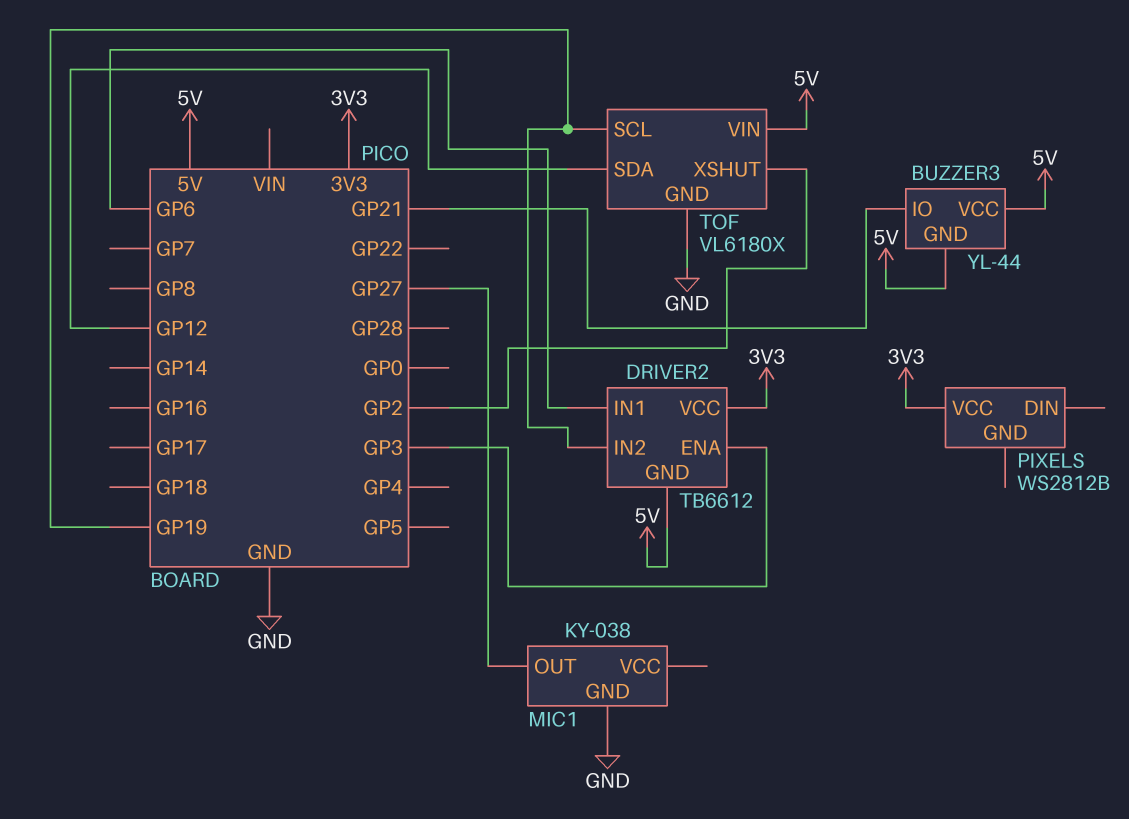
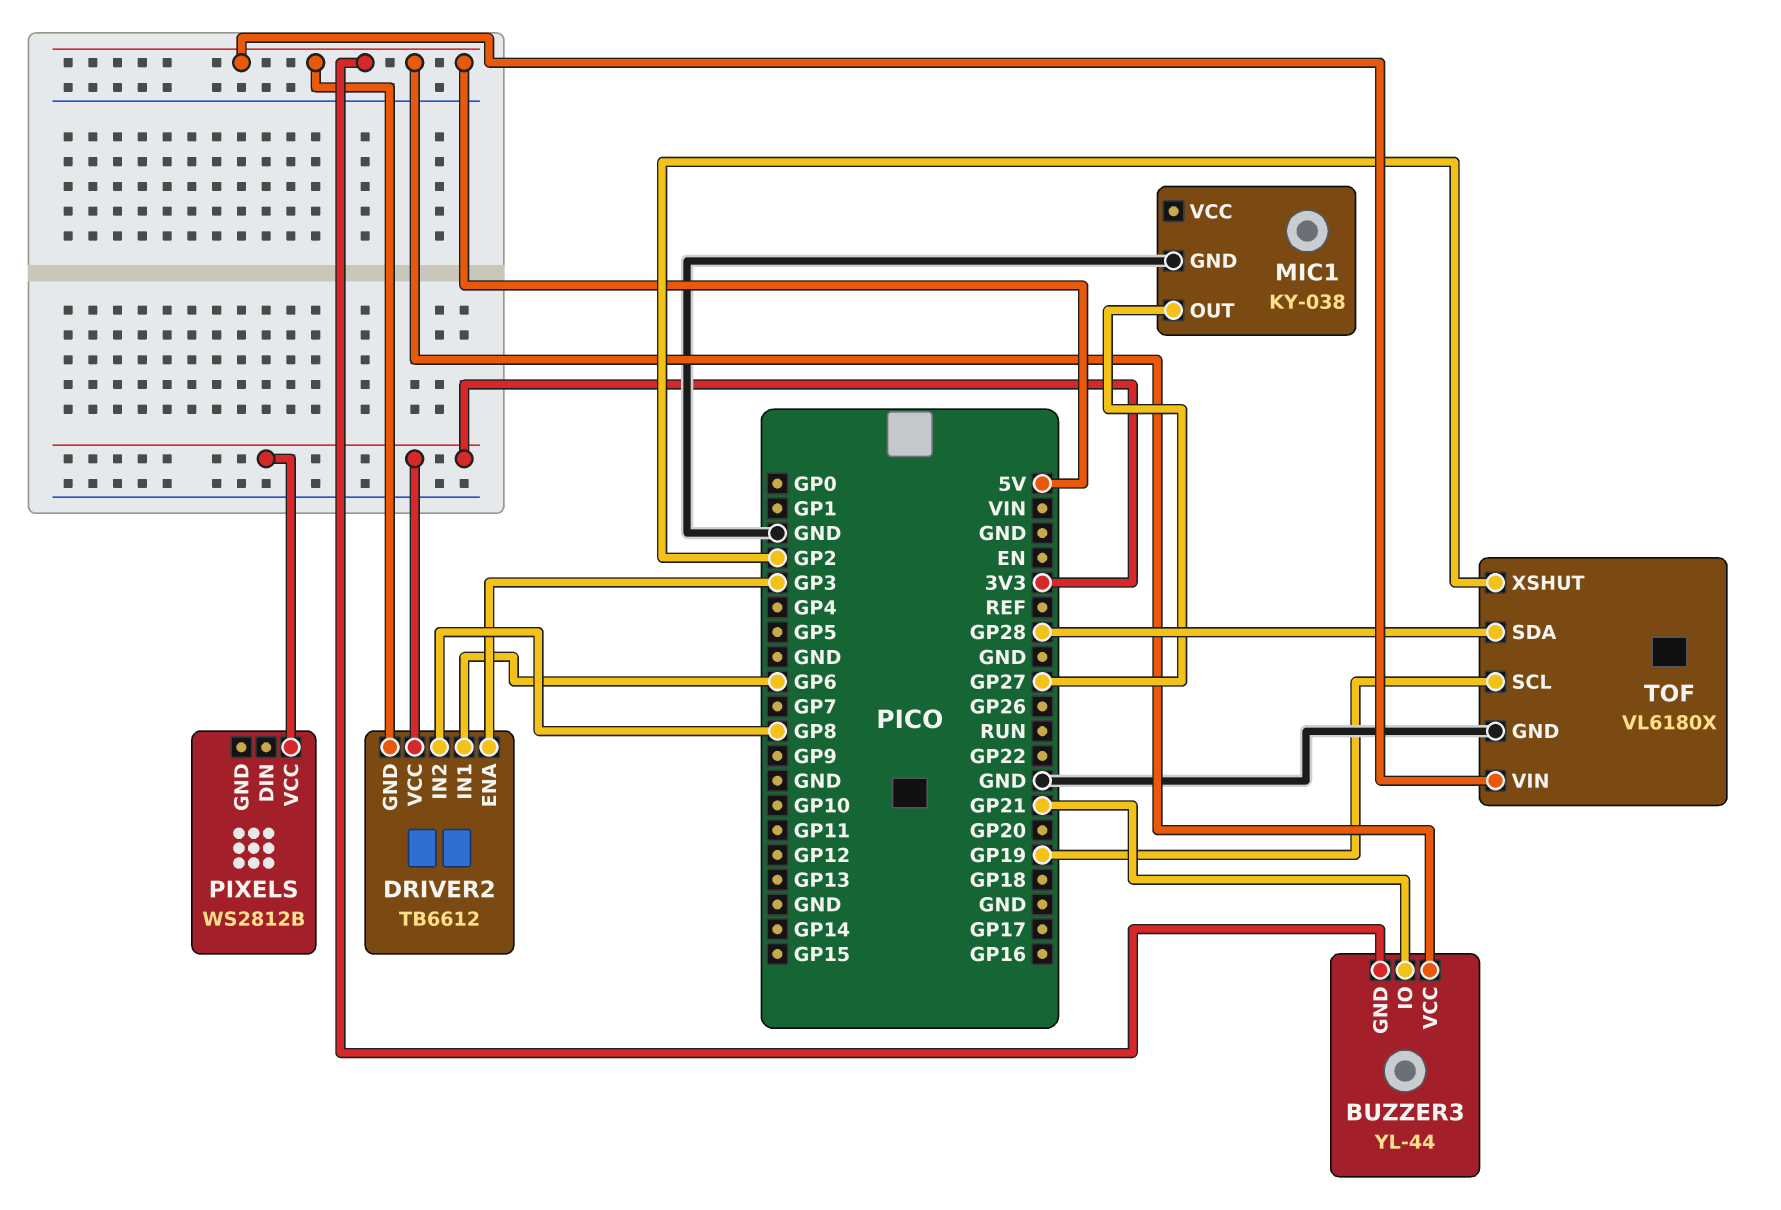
DRIVER2 pin IN2: GP19 -> GP8
TOF pin SDA: GP12 -> GP28

